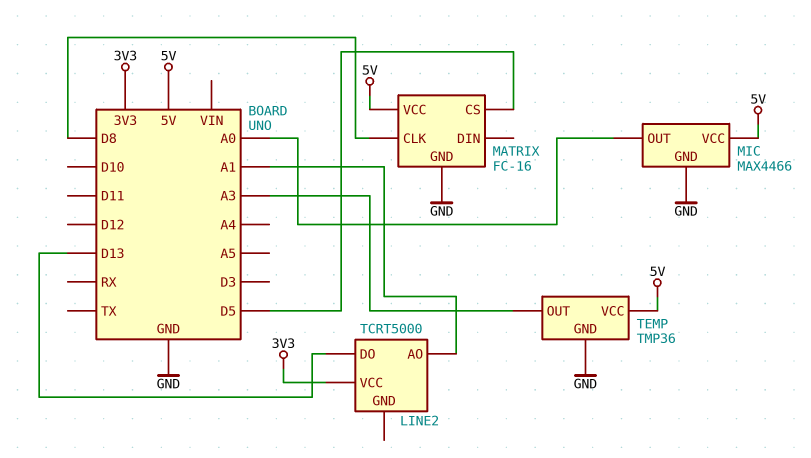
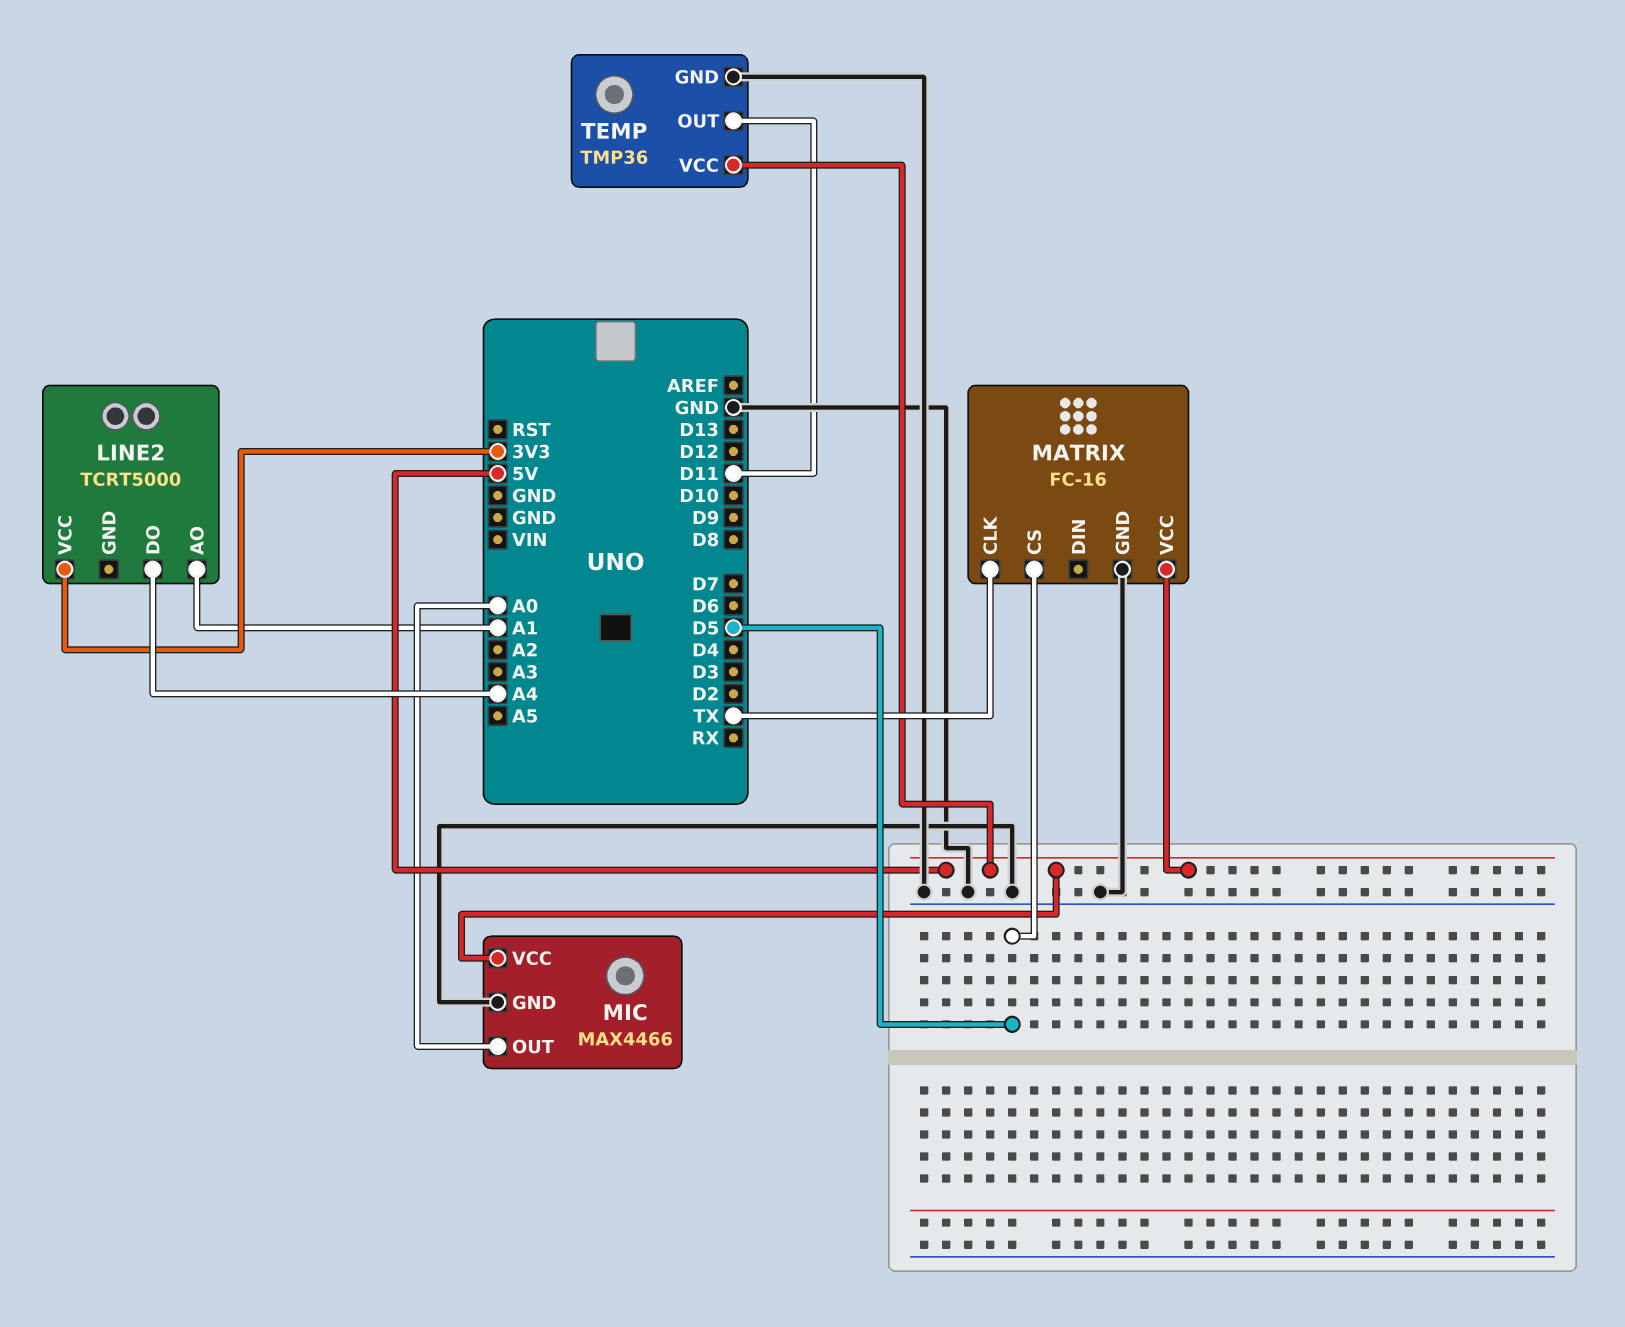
LINE2 pin DO: D13 -> A4
MATRIX pin CLK: D8 -> TX
TEMP pin OUT: A3 -> D11

